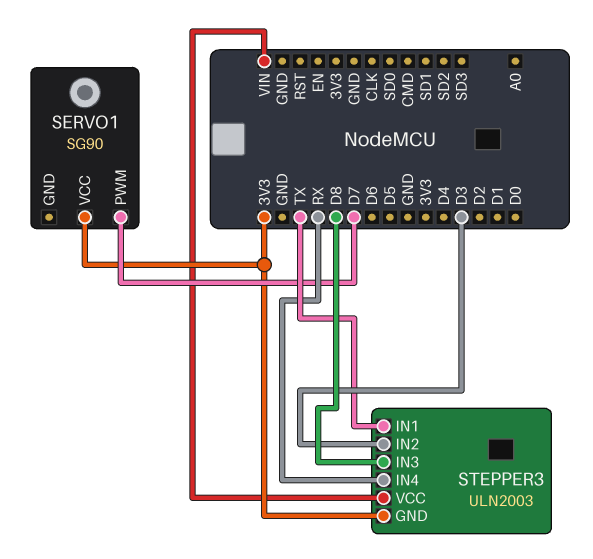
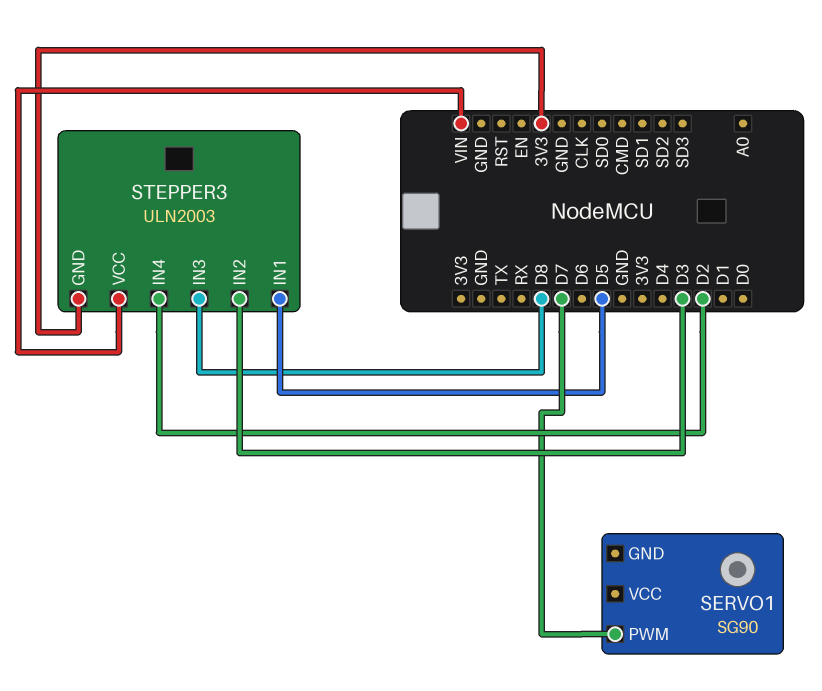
SERVO1 pin VCC: 3V3 -> none
STEPPER3 pin IN1: TX -> D5
STEPPER3 pin IN4: RX -> D2

